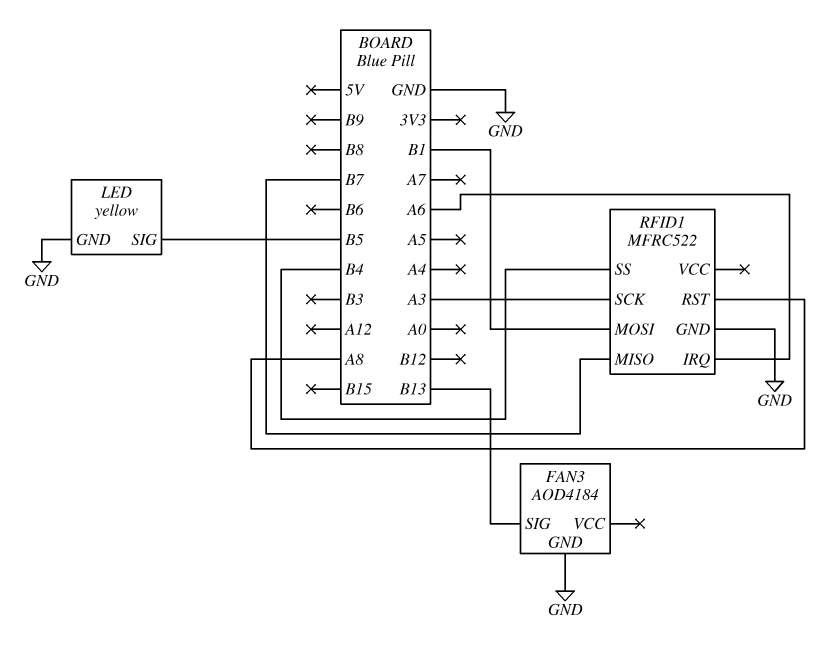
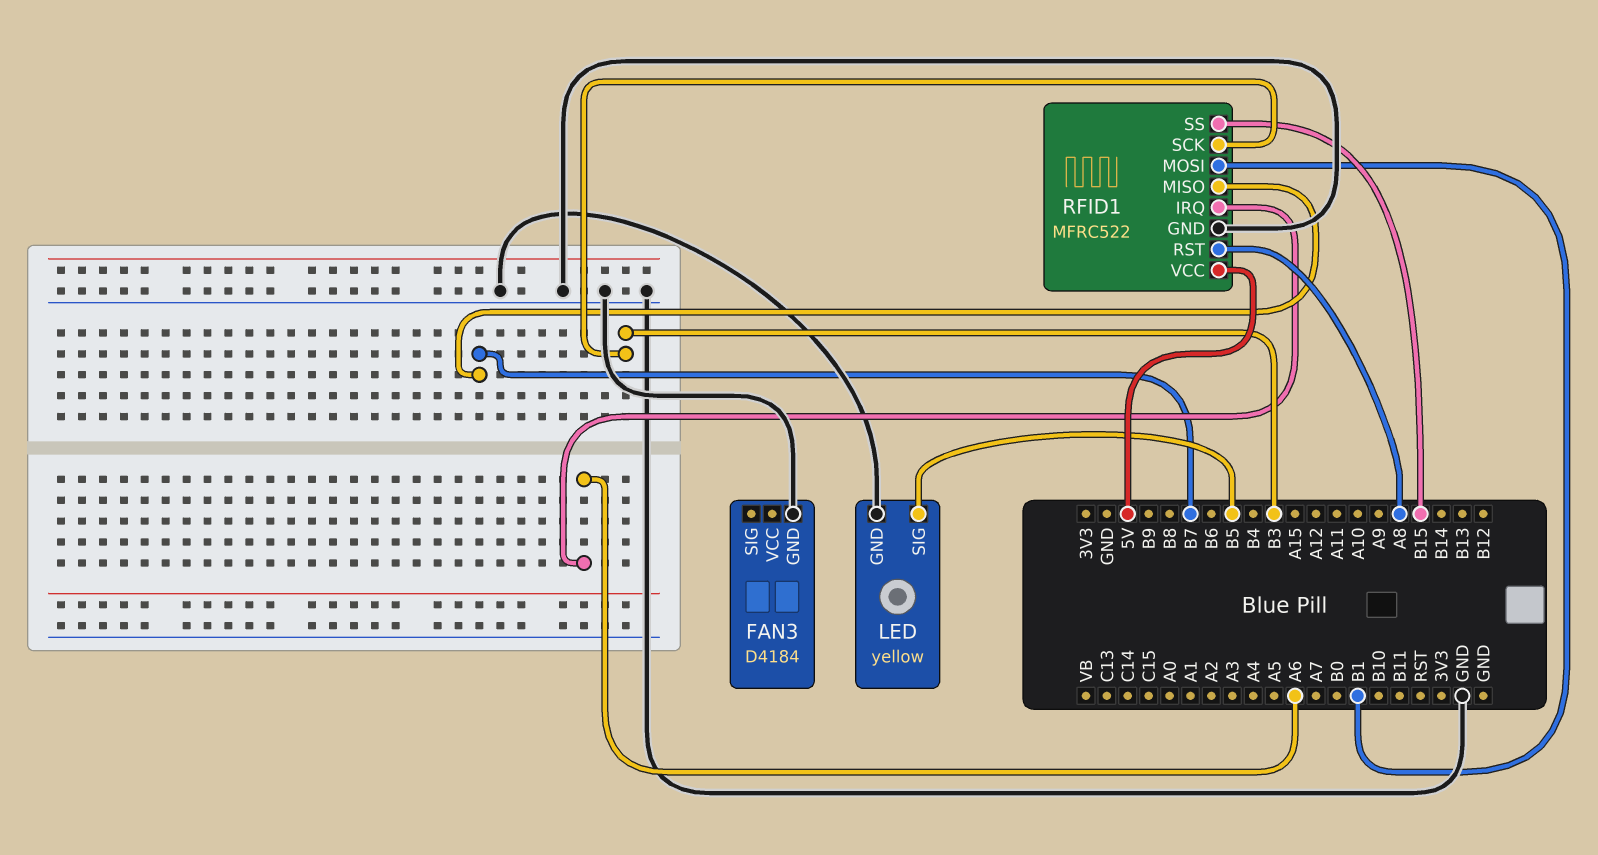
FAN3: AOD4184 -> D4184
FAN3 pin SIG: B13 -> none
RFID1 pin SCK: A3 -> B3
RFID1 pin SS: B4 -> B15
RFID1 pin VCC: none -> 5V

